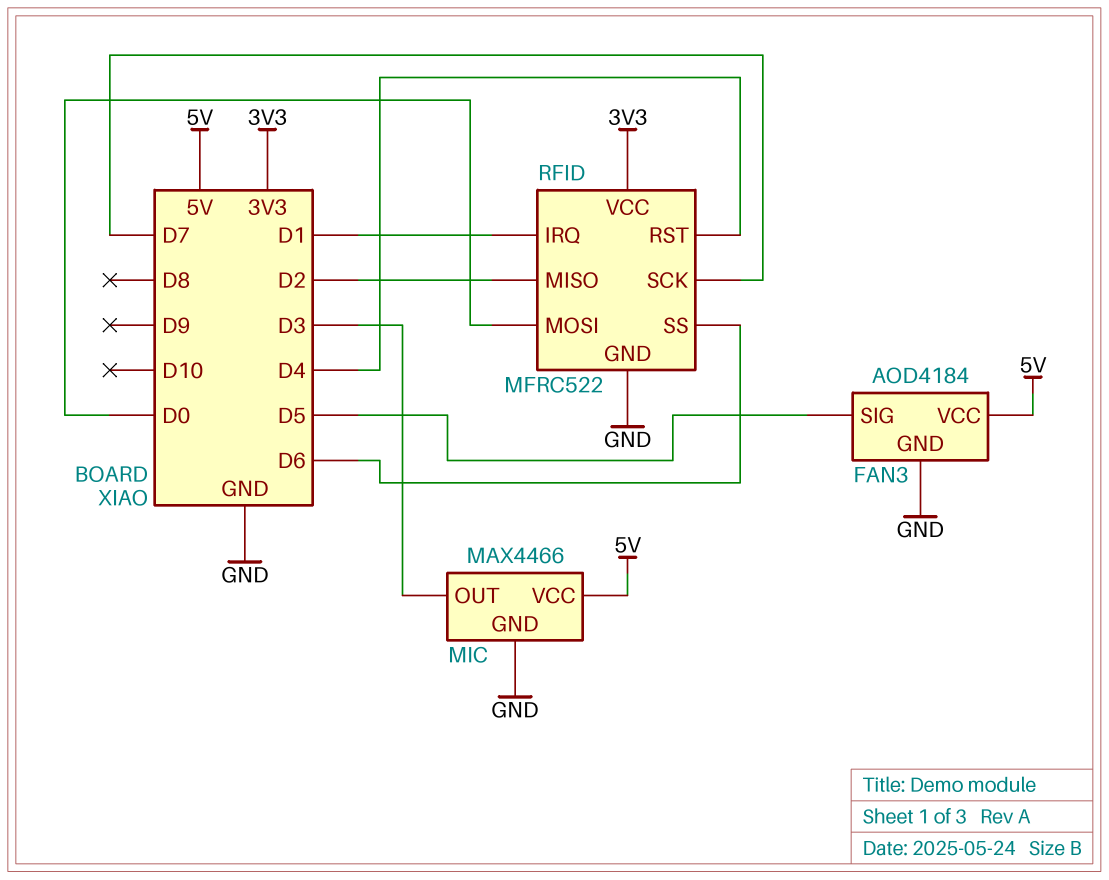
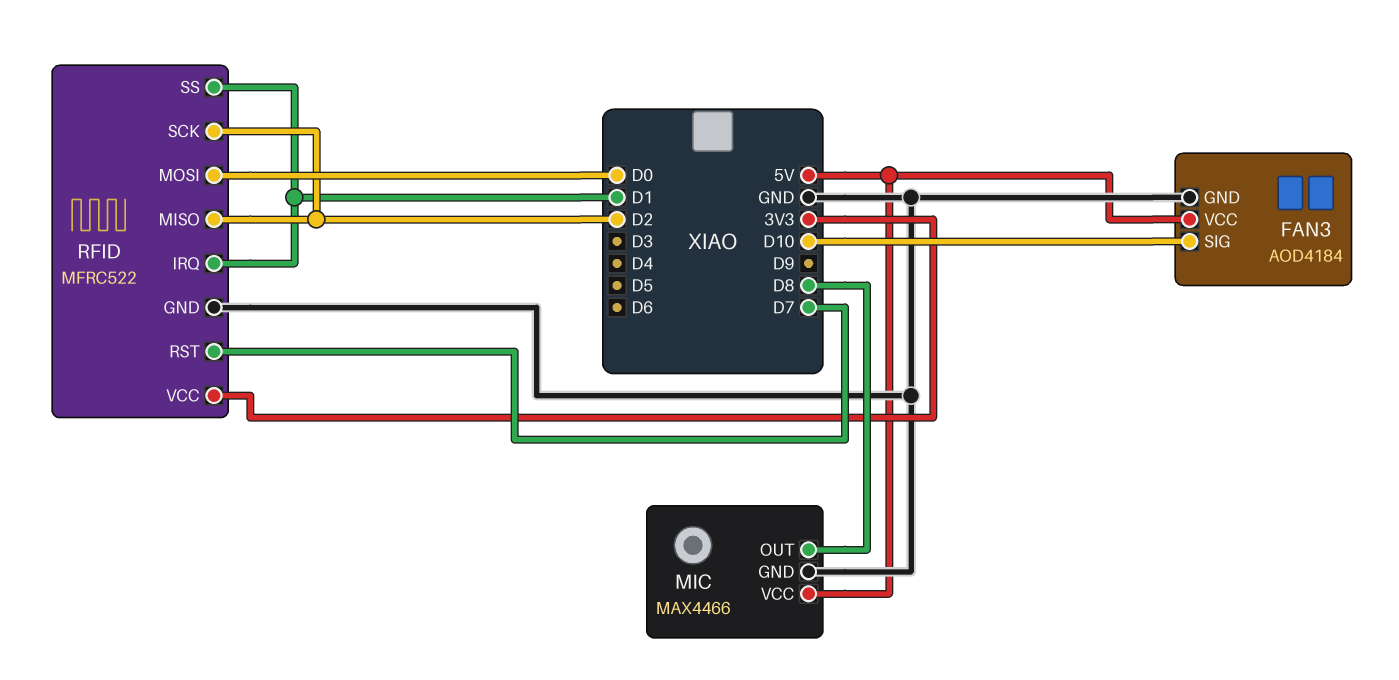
FAN3 pin SIG: D5 -> D10
MIC pin OUT: D3 -> D8
RFID pin RST: D4 -> D7
RFID pin SCK: D7 -> D2
RFID pin SS: D6 -> D1

